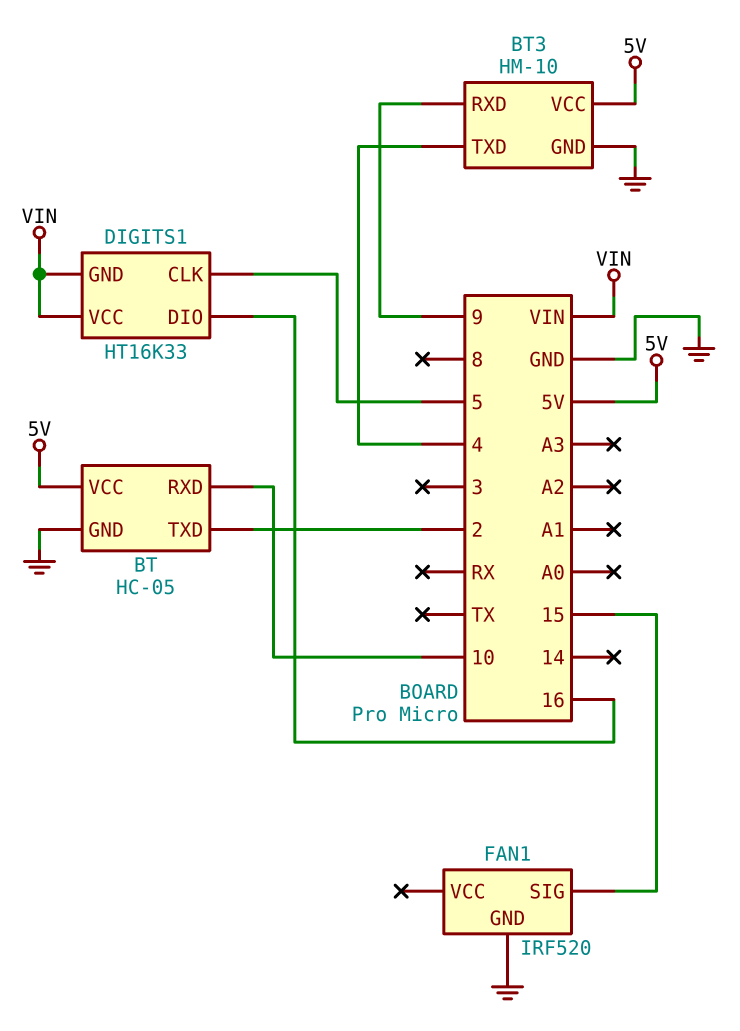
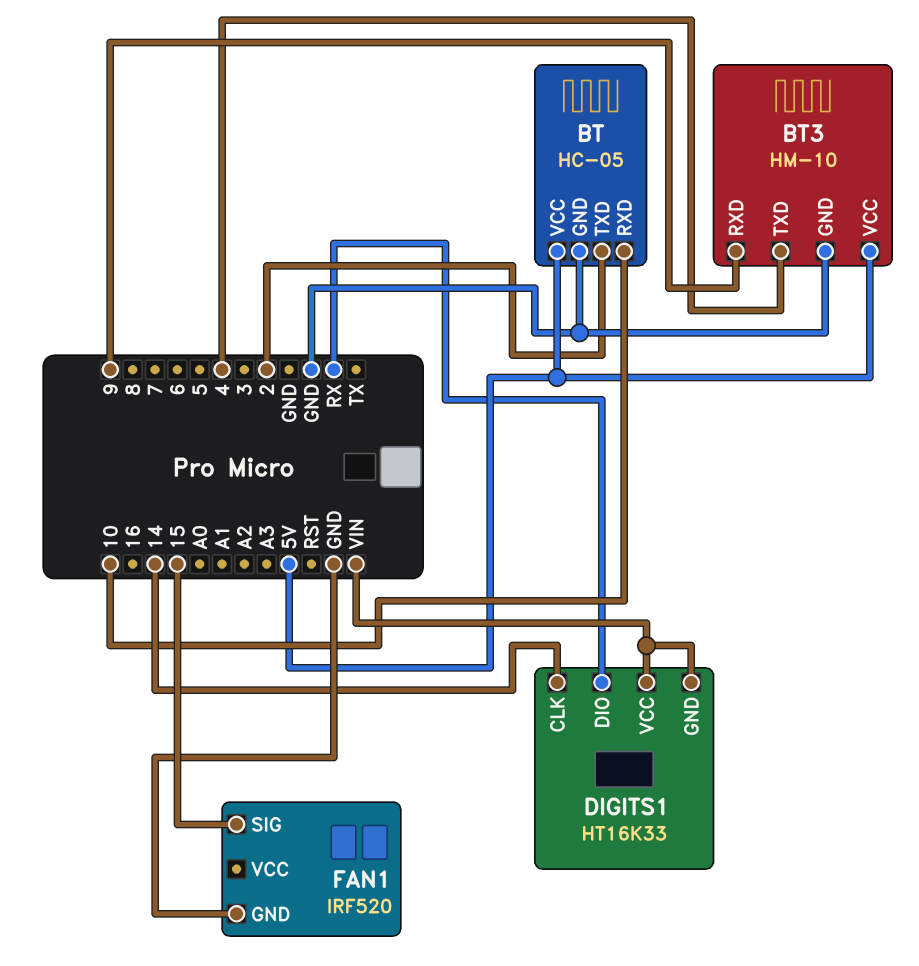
DIGITS1 pin CLK: 5 -> 14
DIGITS1 pin DIO: 16 -> RX

